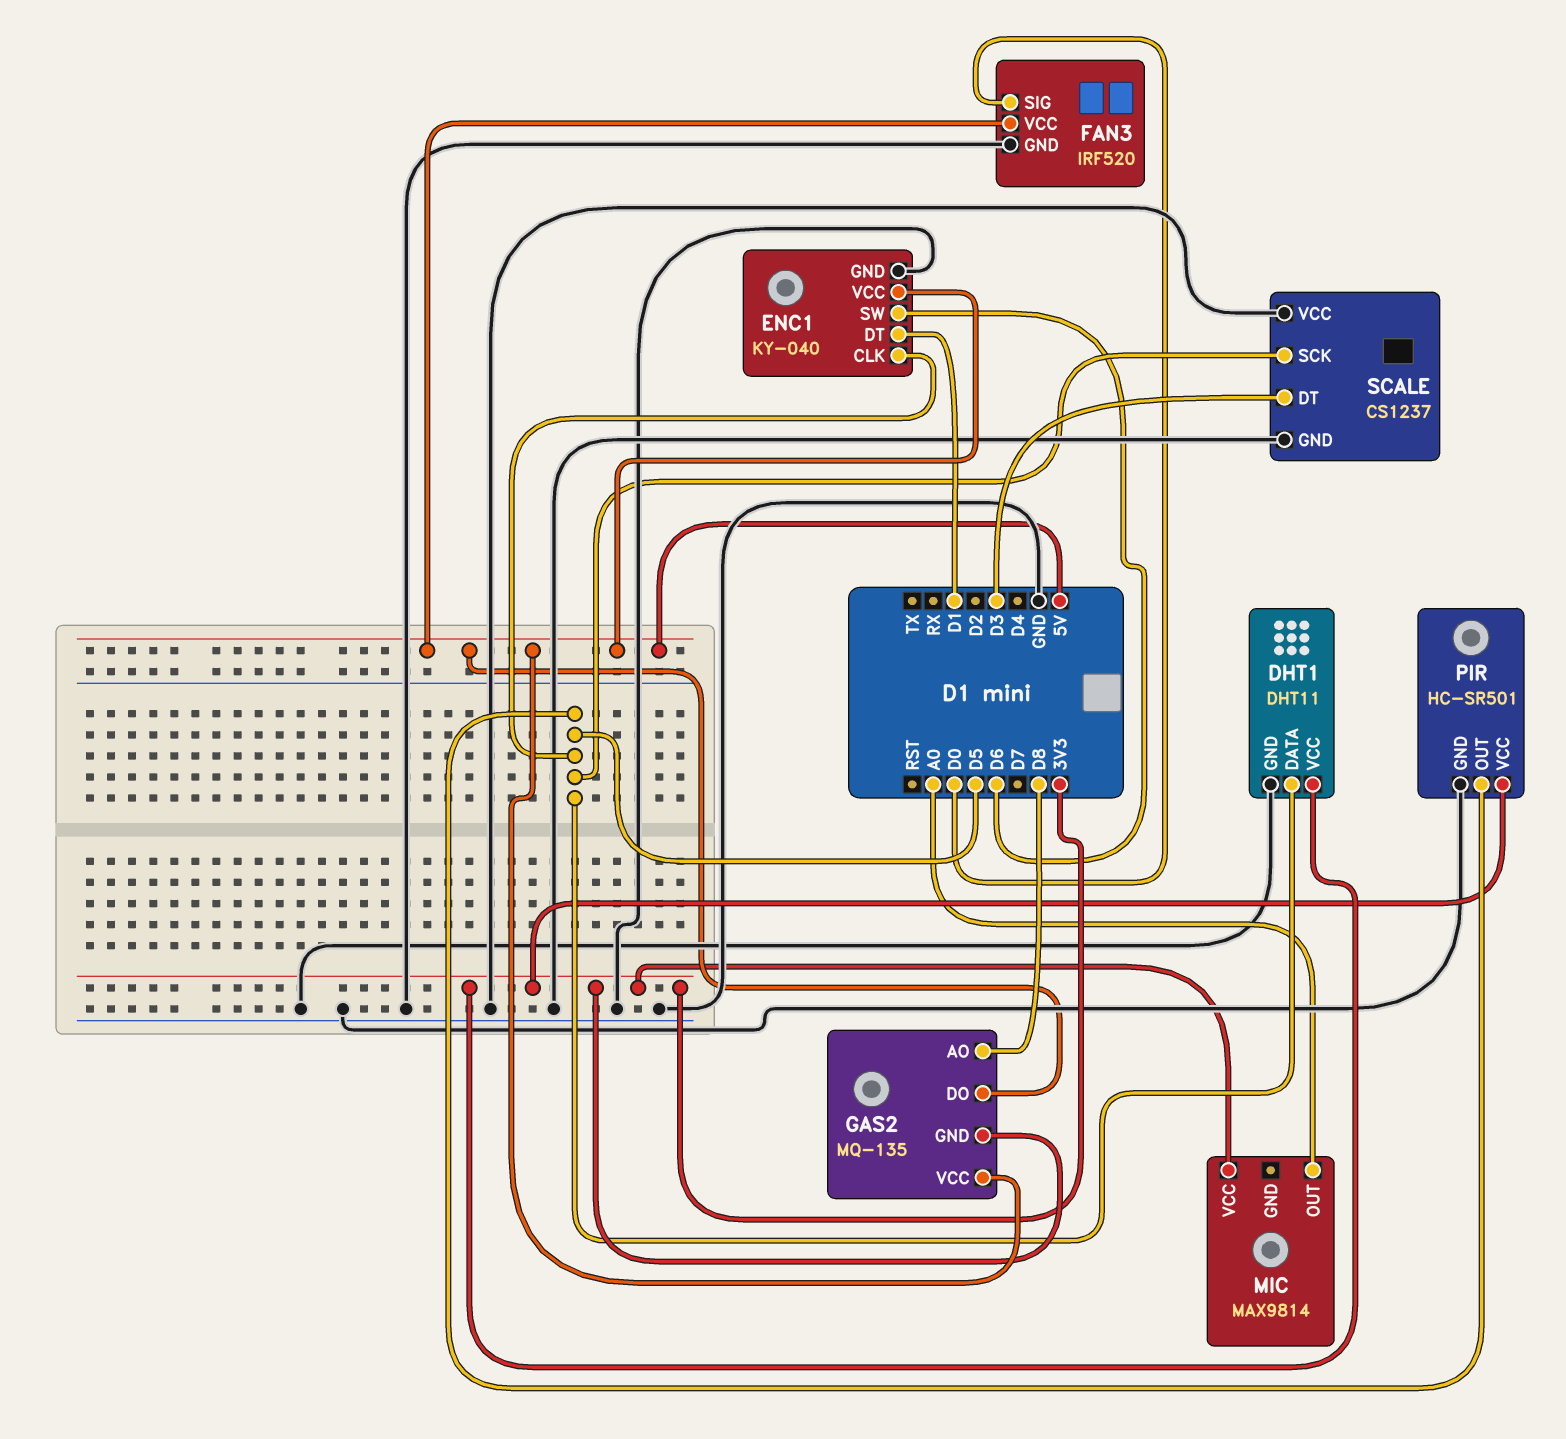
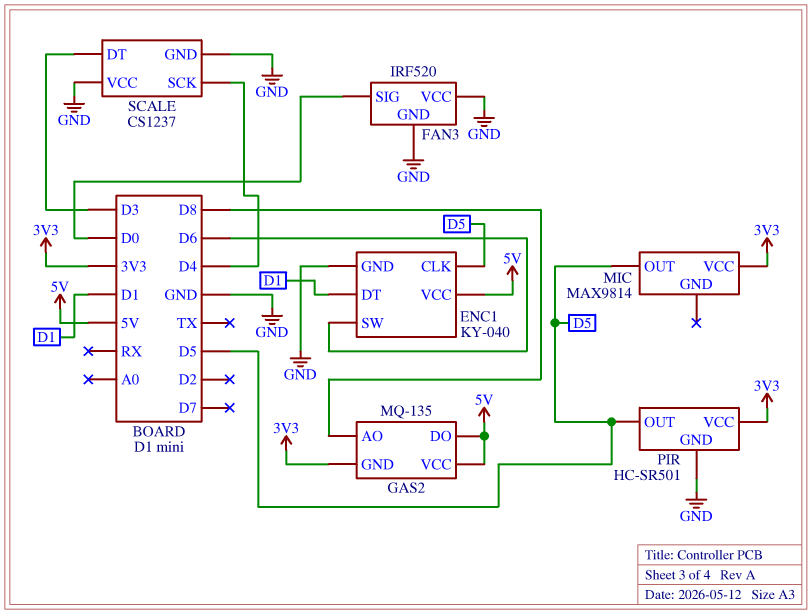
DHT1: DHT11 -> none
DHT1 pin DATA: D5 -> none
DHT1 pin GND: GND -> none
DHT1 pin VCC: 3V3 -> none
FAN3 pin VCC: 5V -> GND
MIC pin OUT: A0 -> D5
SCALE pin SCK: D5 -> D4

